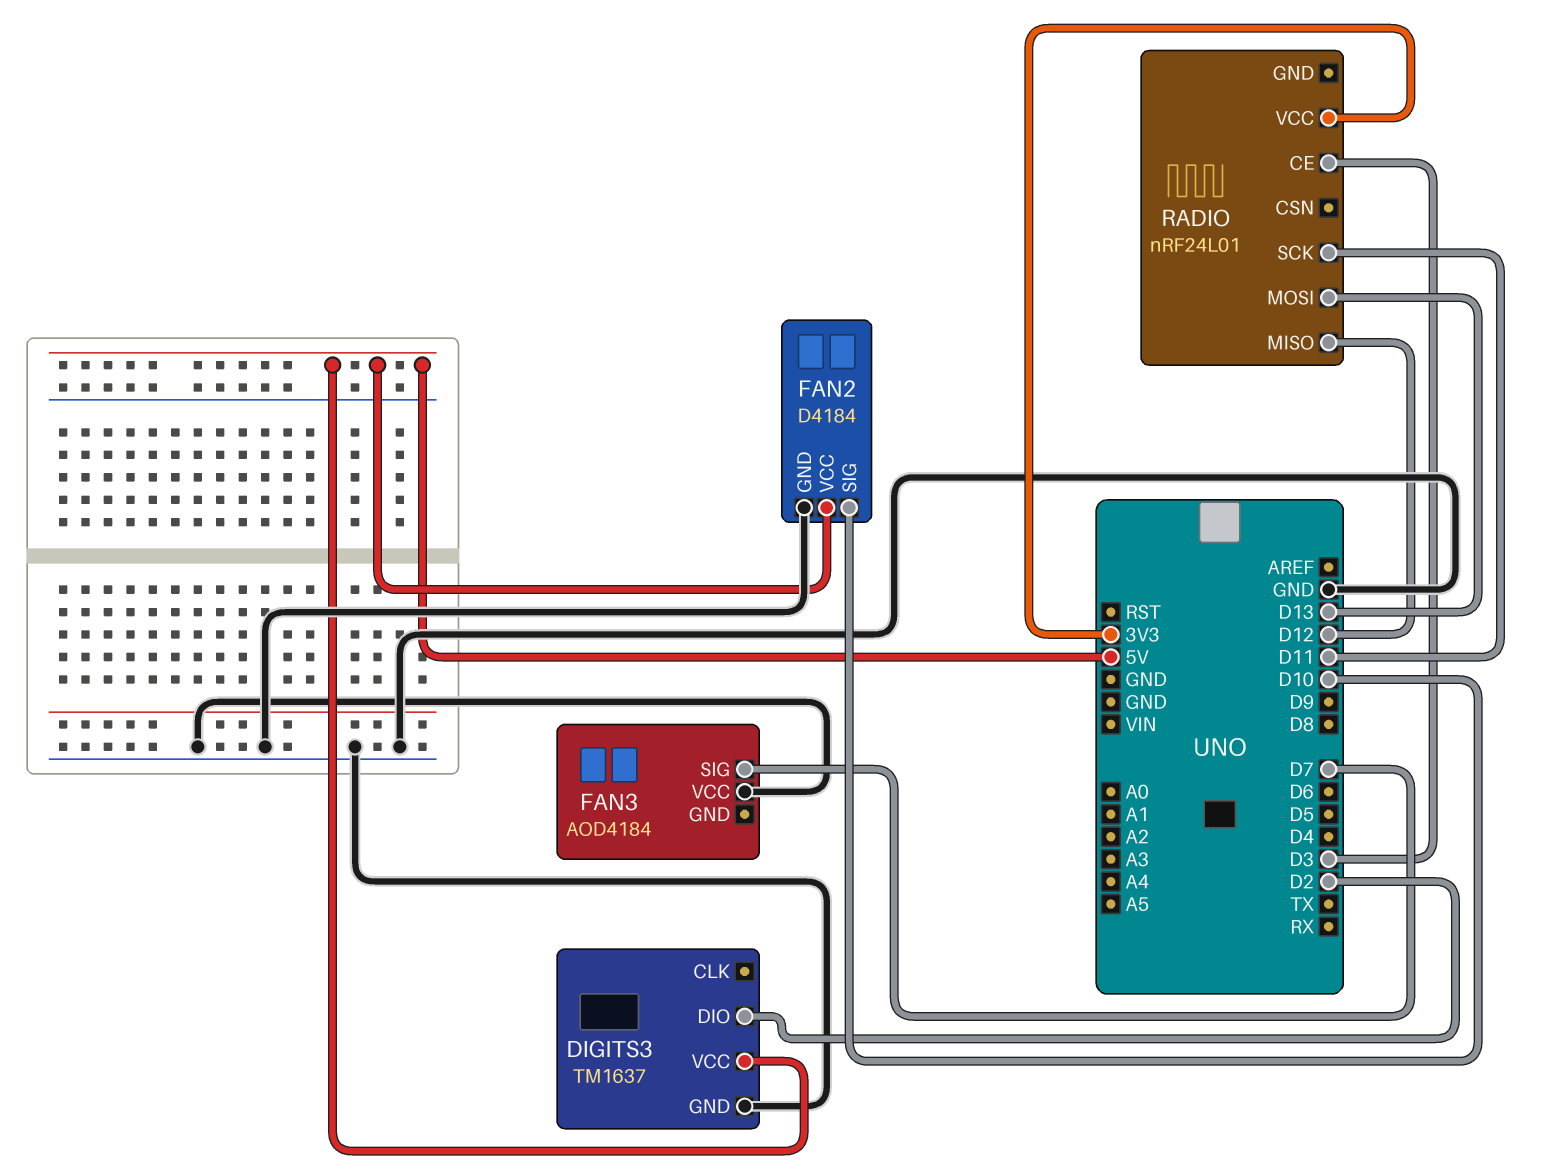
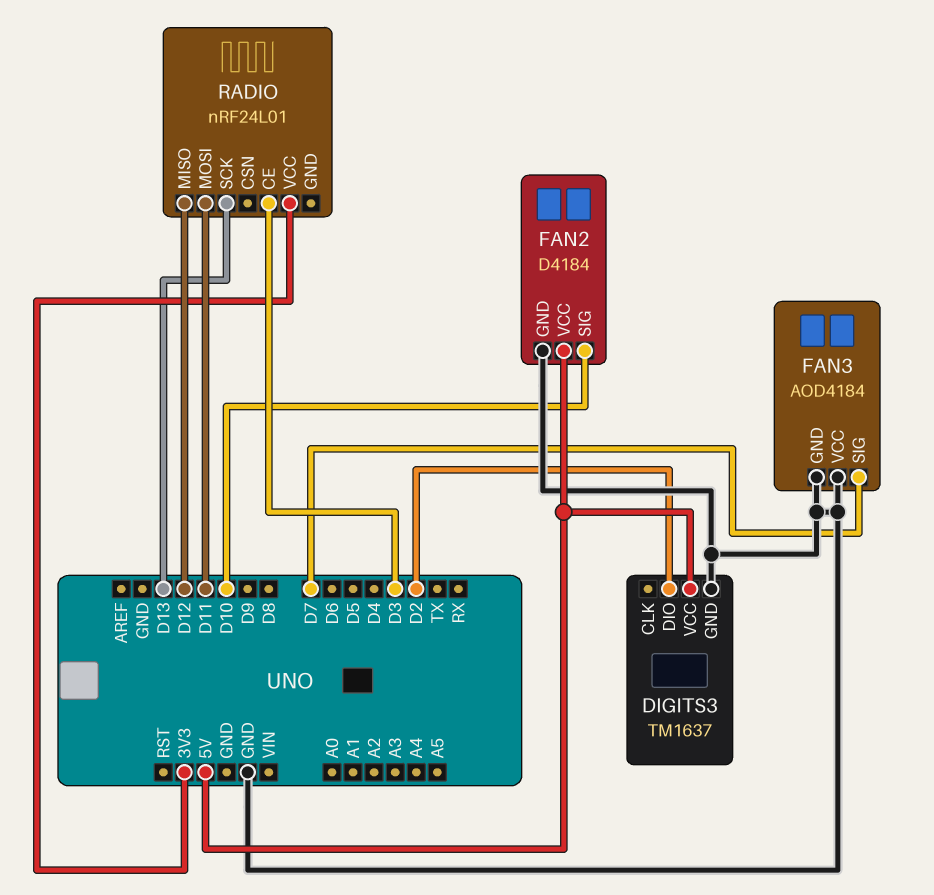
FAN3 pin GND: none -> GND
RADIO pin MOSI: D13 -> D11
RADIO pin SCK: D11 -> D13

